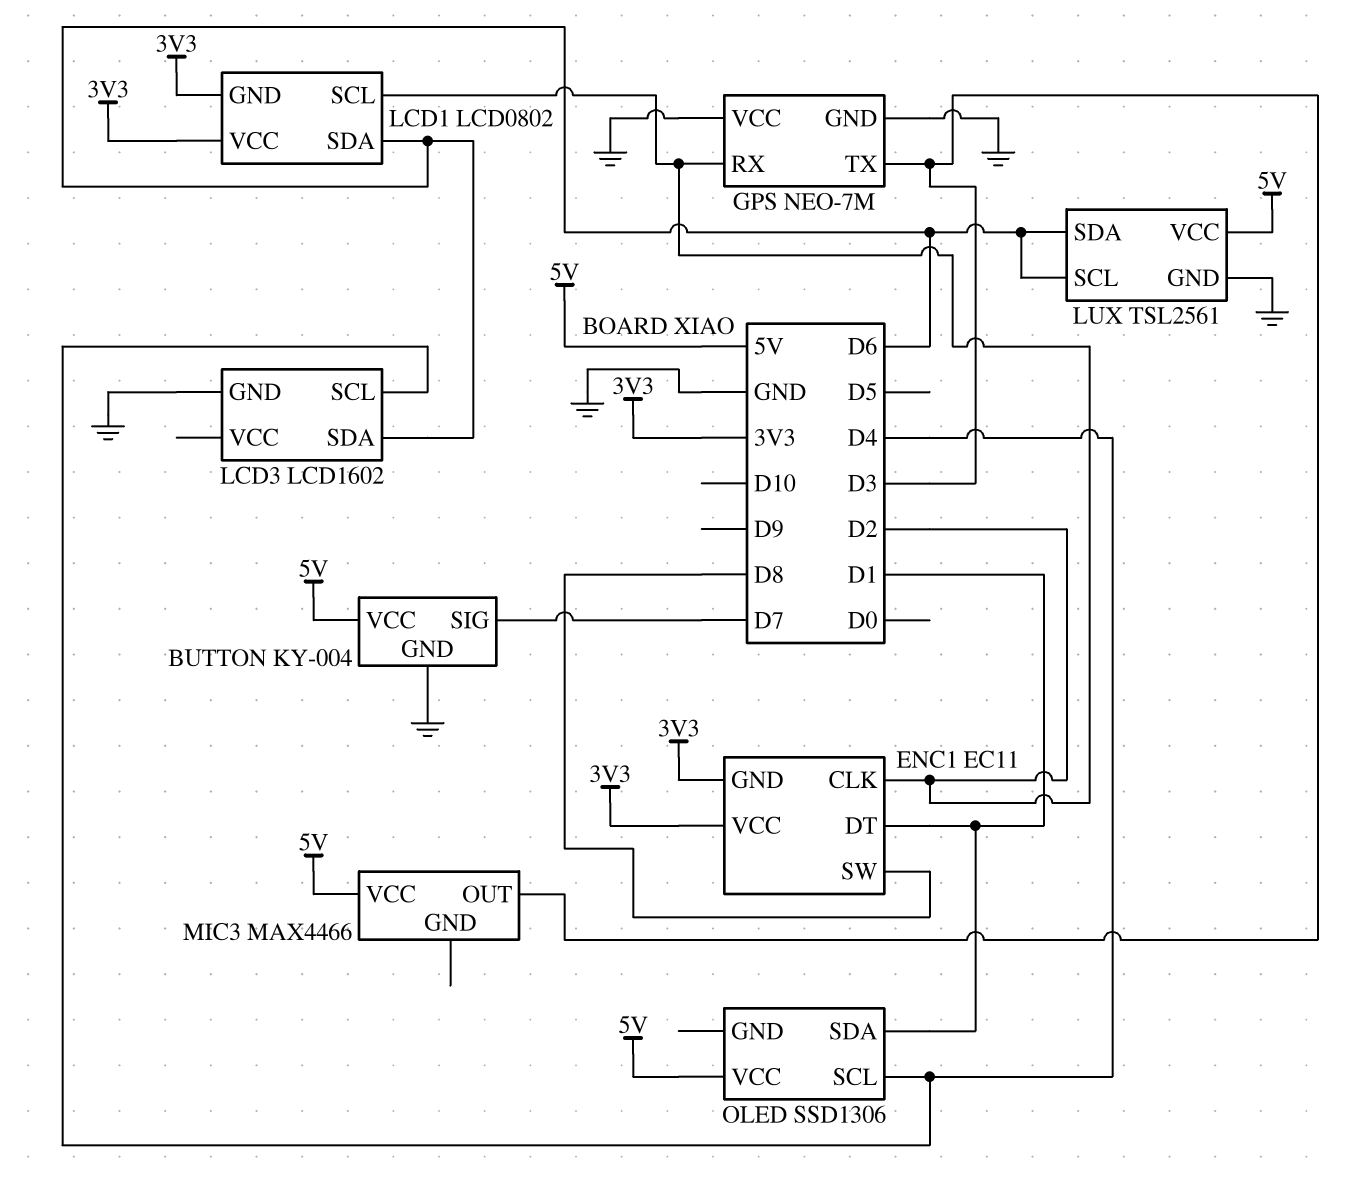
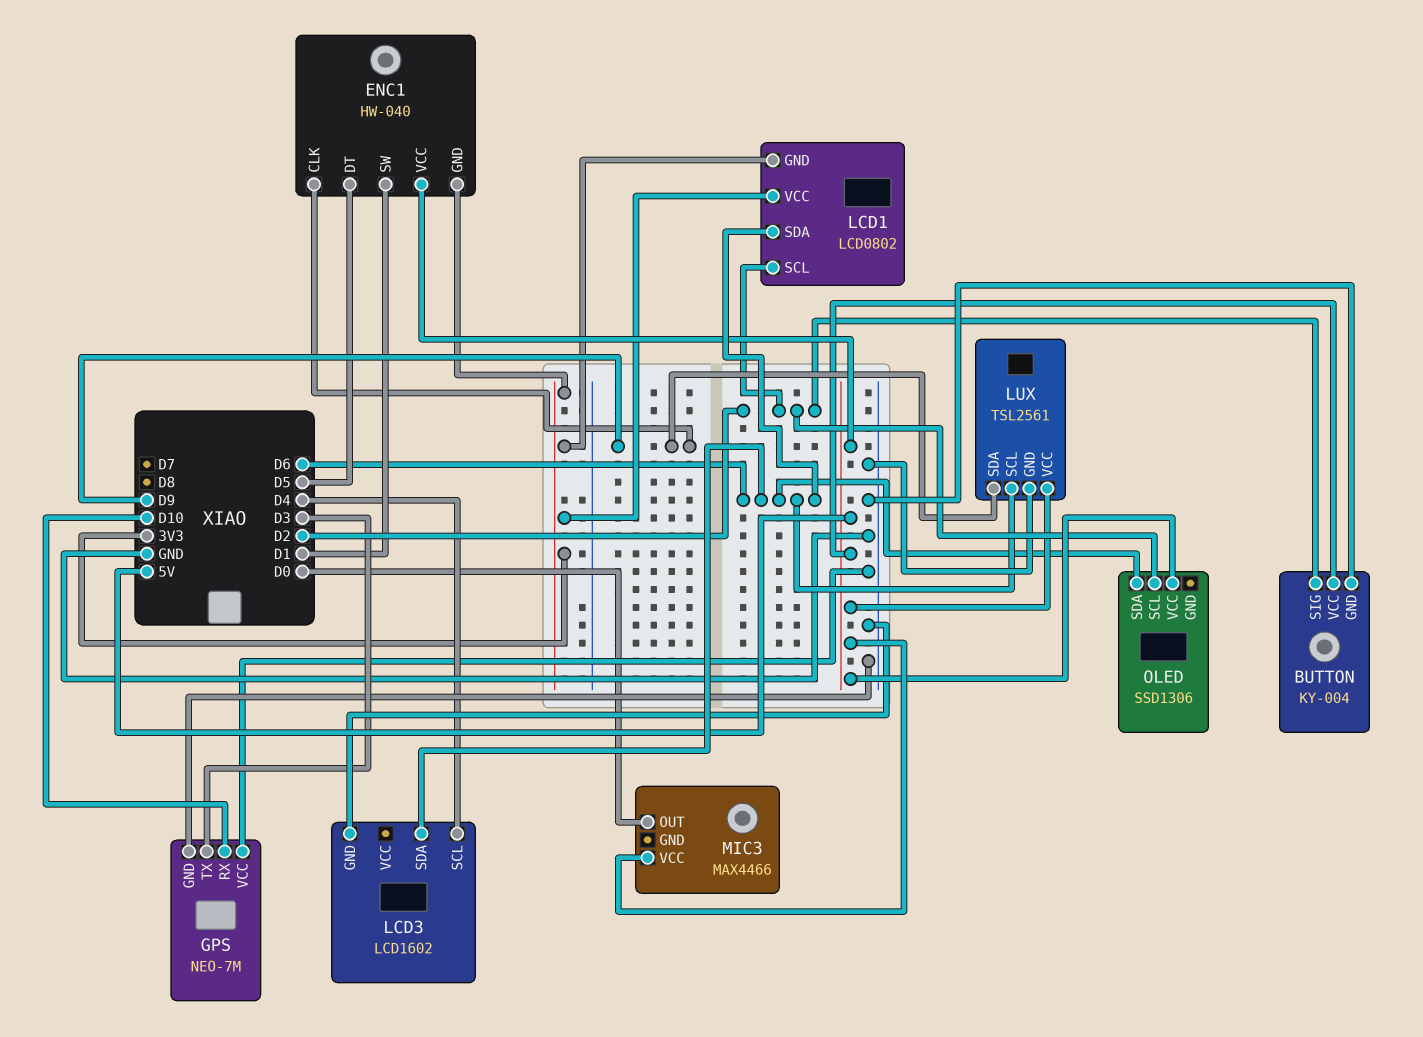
BUTTON pin SIG: D7 -> D2
ENC1: EC11 -> HW-040
ENC1 pin CLK: D2 -> D9
ENC1 pin DT: D1 -> D5
ENC1 pin SW: D8 -> D1
ENC1 pin VCC: 3V3 -> 5V
GPS pin RX: D2 -> D10
LUX pin SDA: D6 -> D9
MIC3 pin OUT: D3 -> D0
OLED pin SCL: D4 -> D2
OLED pin SDA: D1 -> D6

